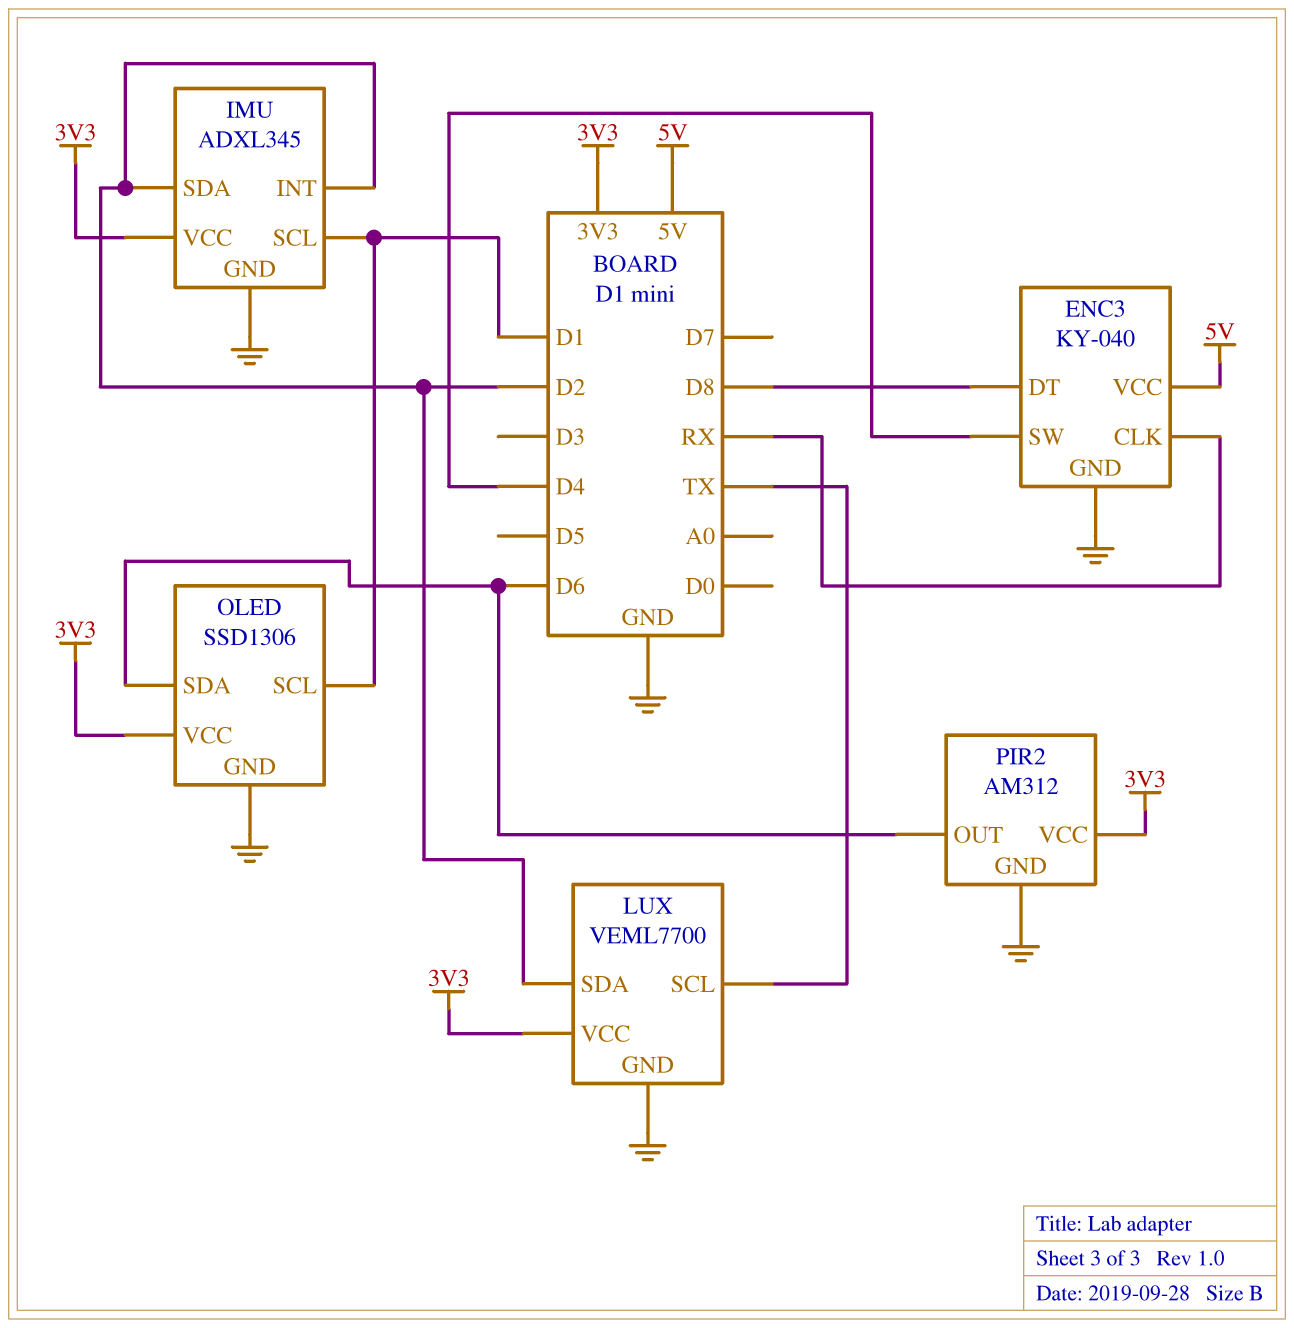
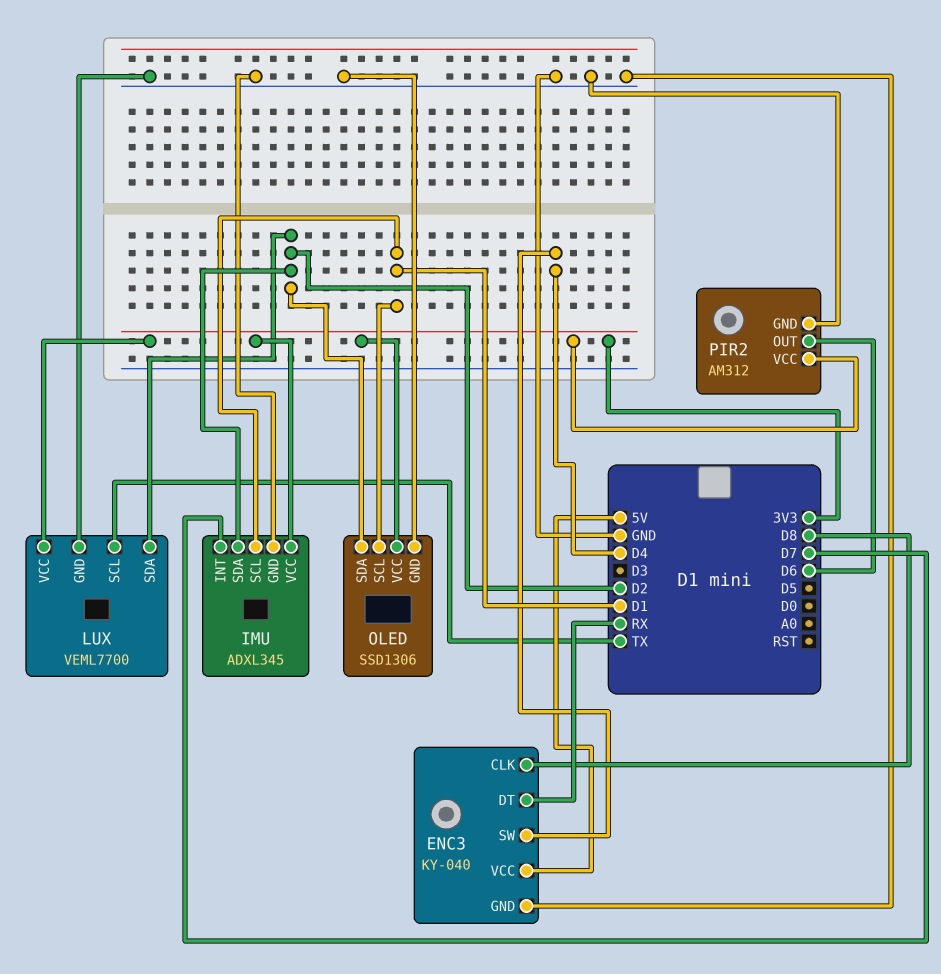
ENC3 pin CLK: RX -> D8
ENC3 pin DT: D8 -> RX
IMU pin INT: D2 -> D7
OLED pin SDA: D6 -> D2

